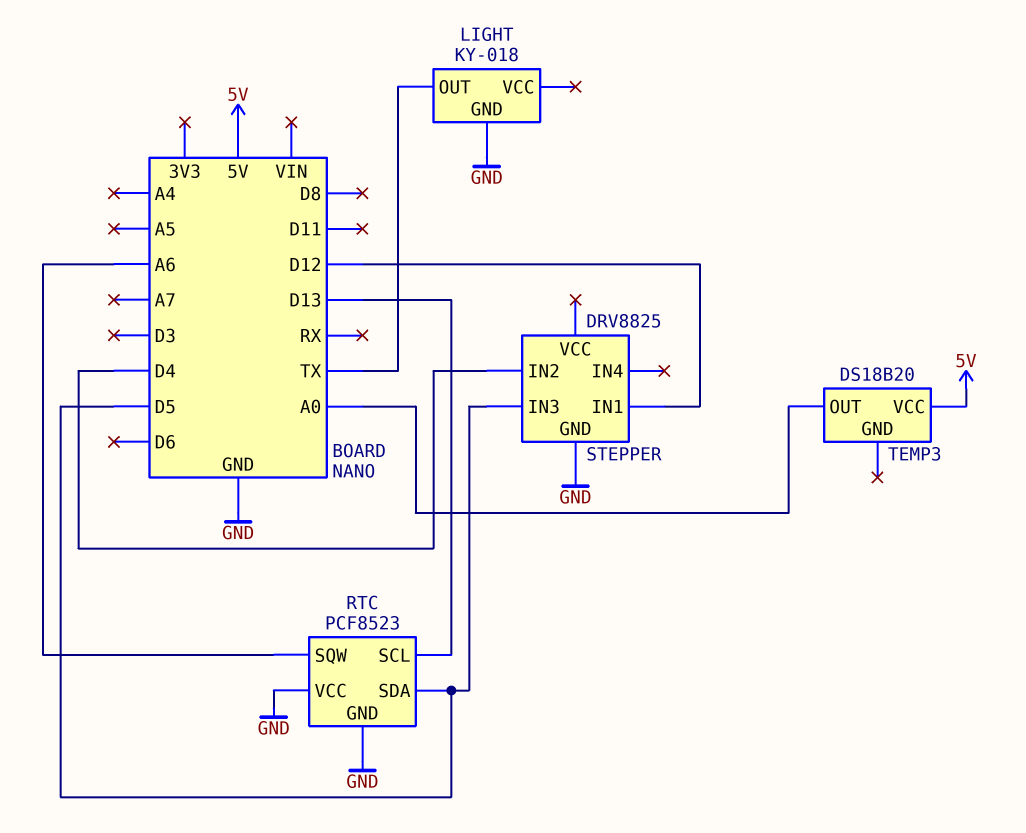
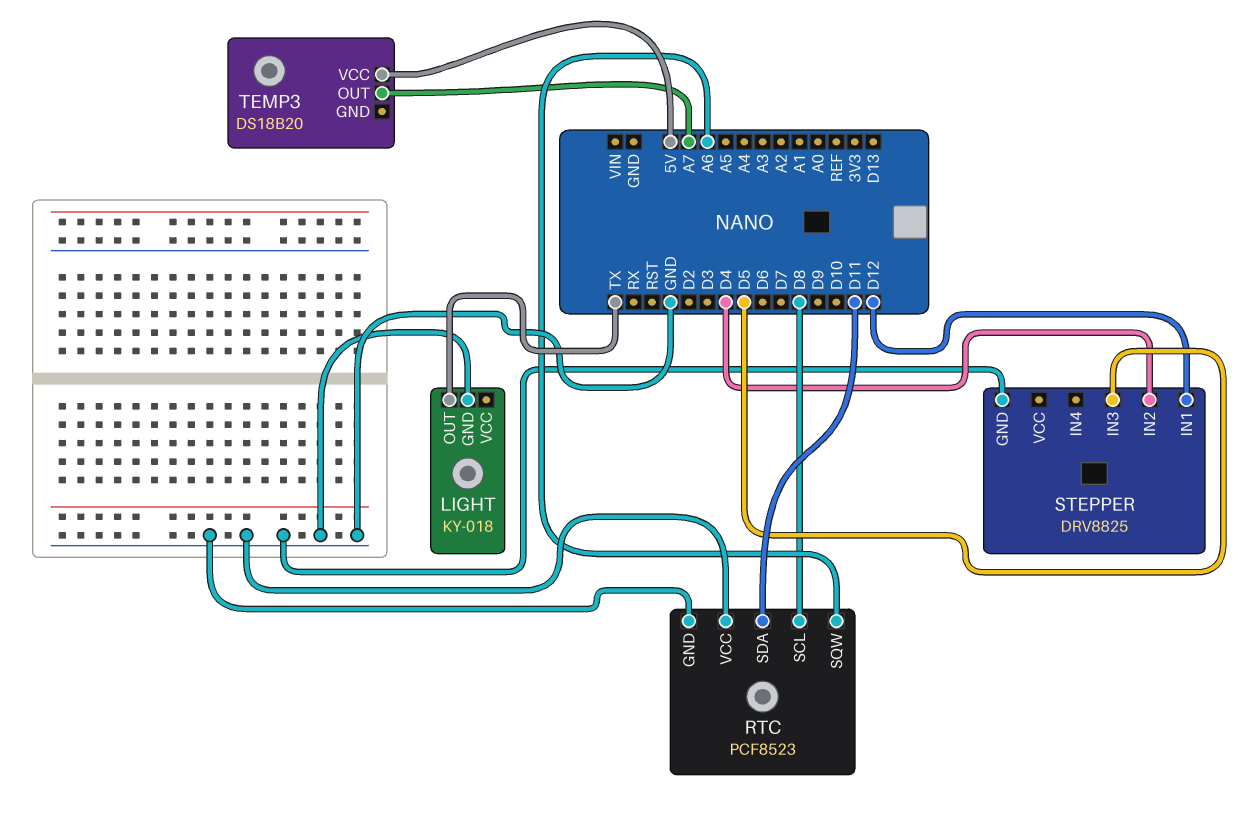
RTC pin SCL: D13 -> D8
RTC pin SDA: D5 -> D11
TEMP3 pin OUT: A0 -> A7

